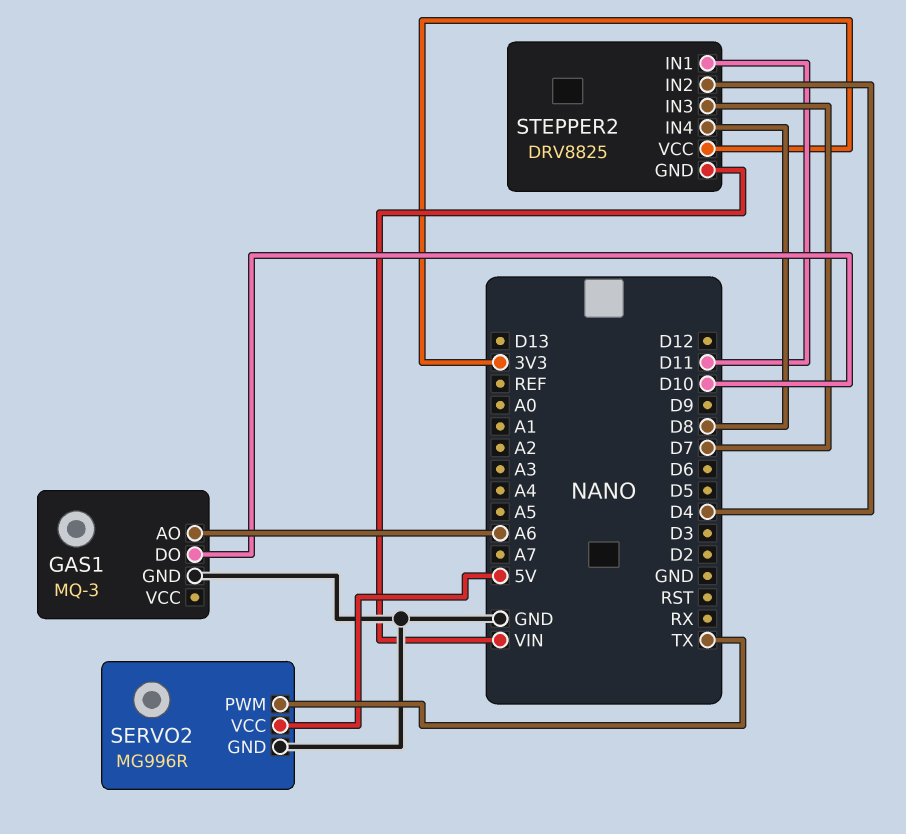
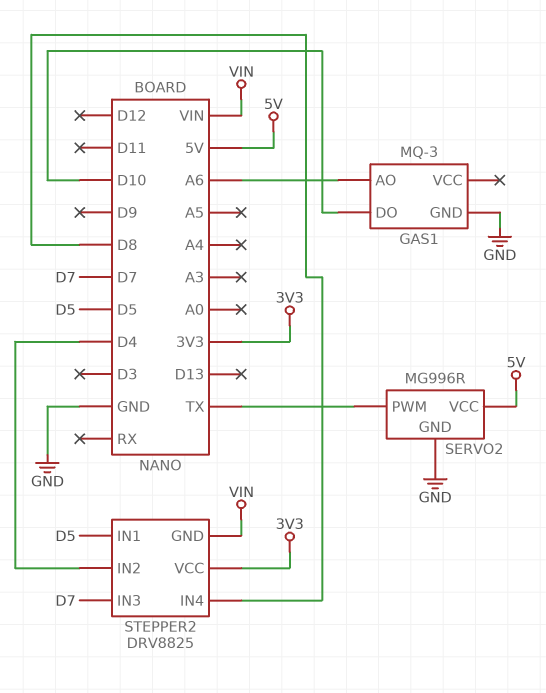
STEPPER2 pin IN1: D11 -> D5

